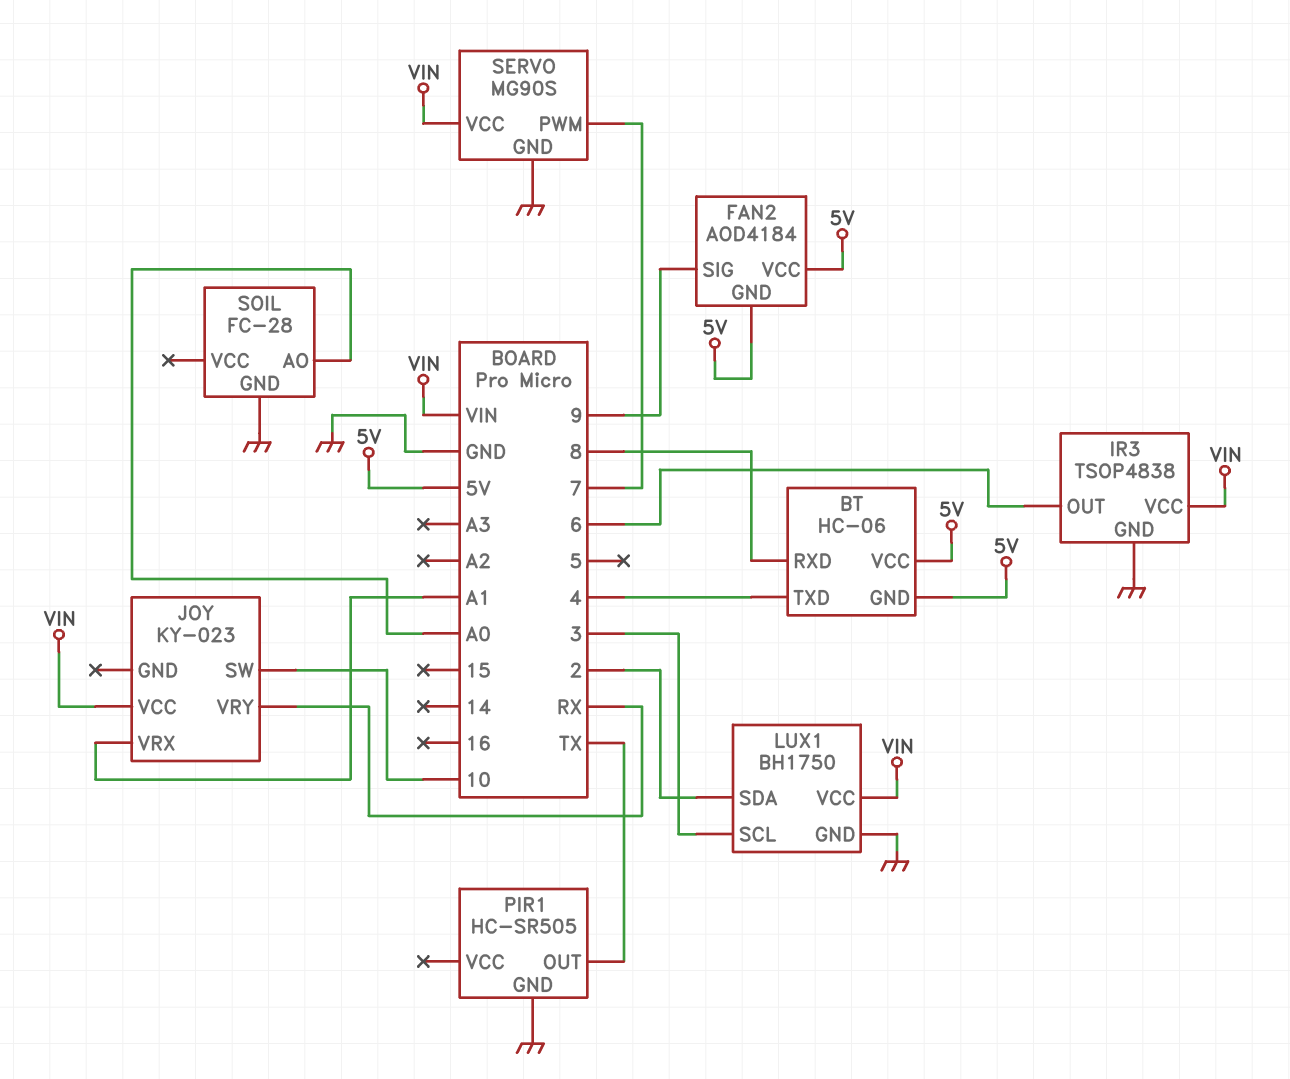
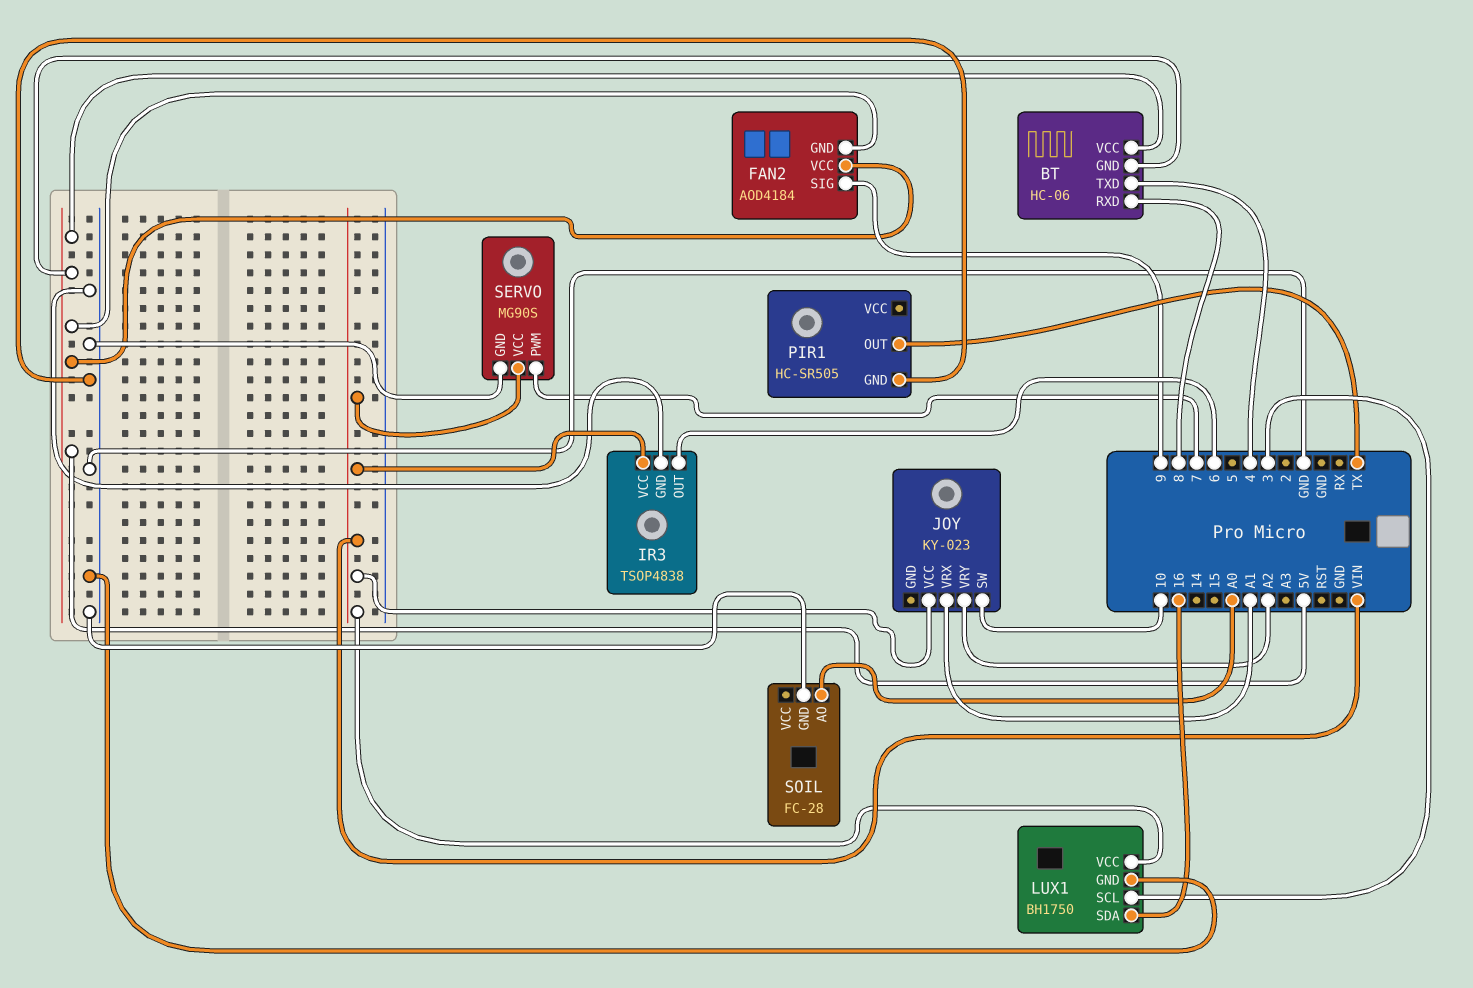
JOY pin VRY: RX -> A2
LUX1 pin SDA: 2 -> 16

